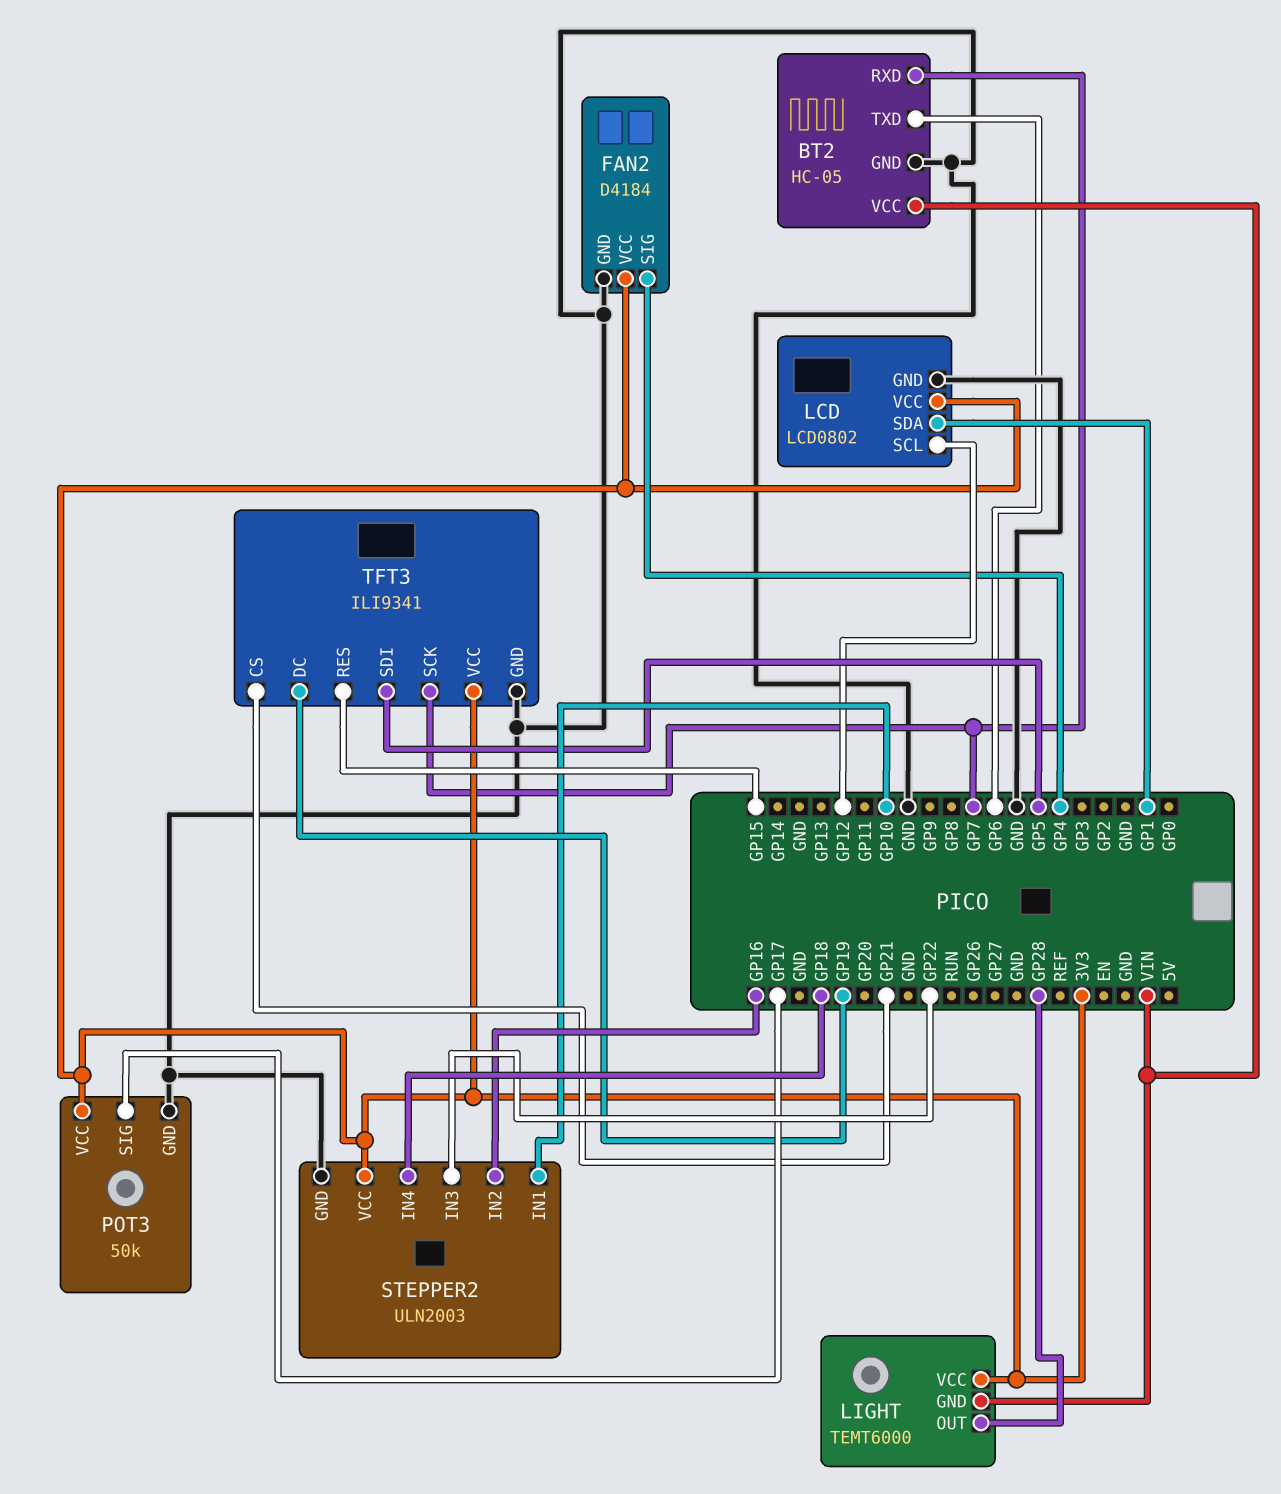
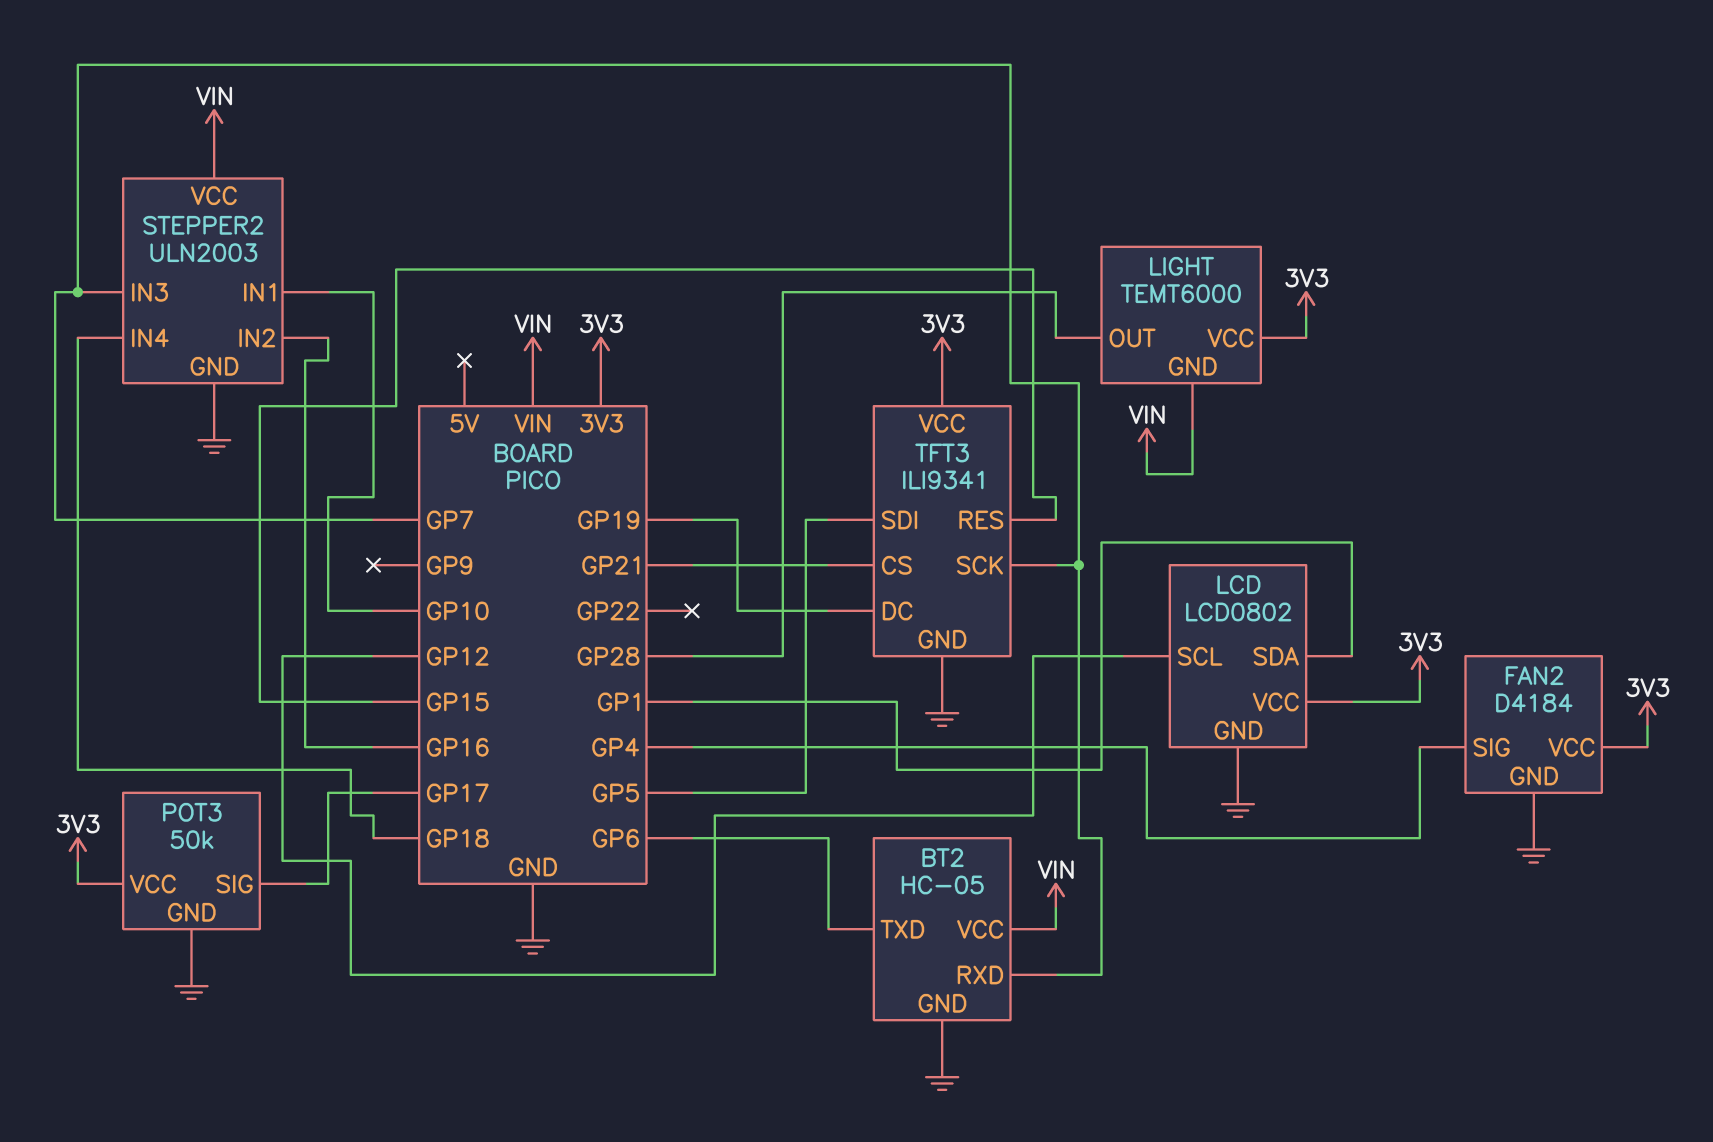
STEPPER2 pin IN3: GP22 -> GP7
STEPPER2 pin VCC: 3V3 -> VIN

